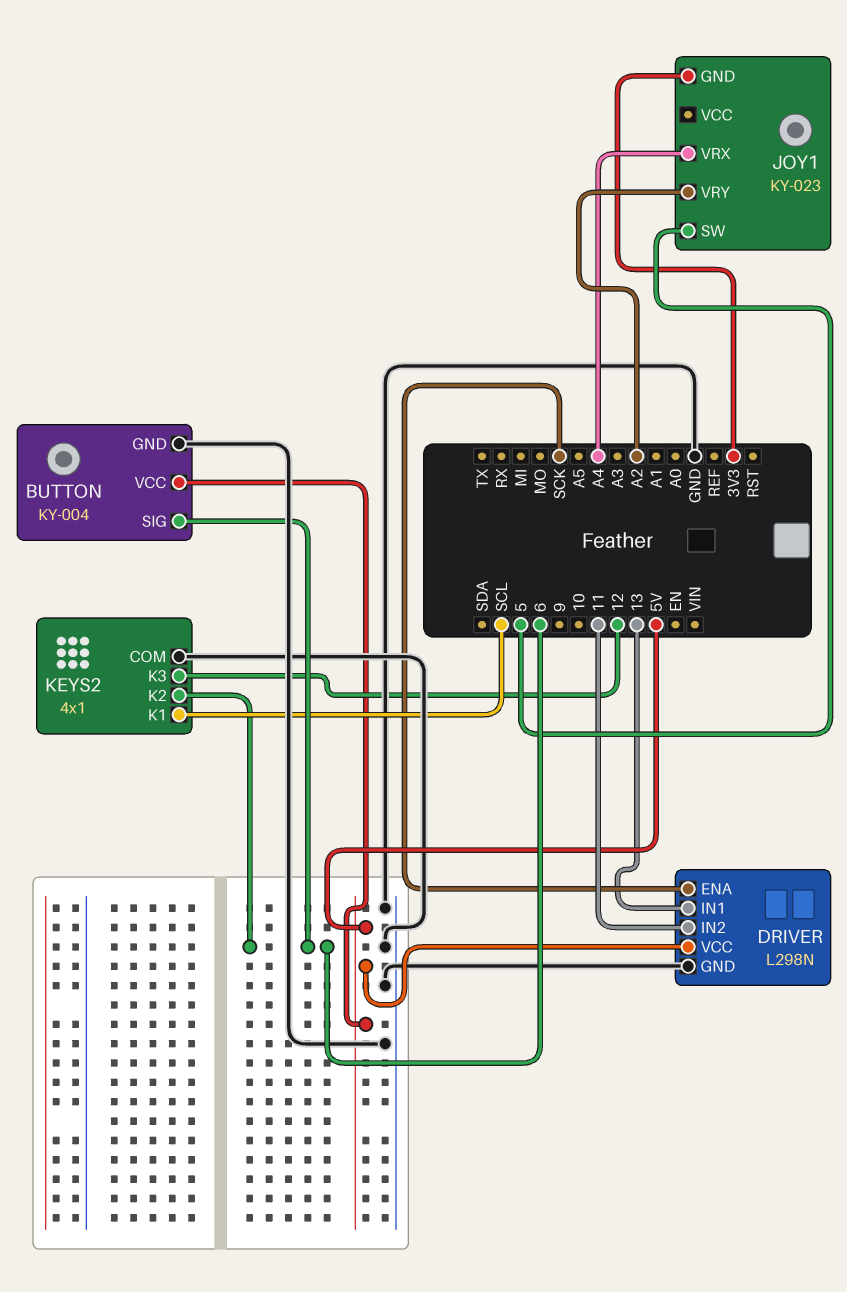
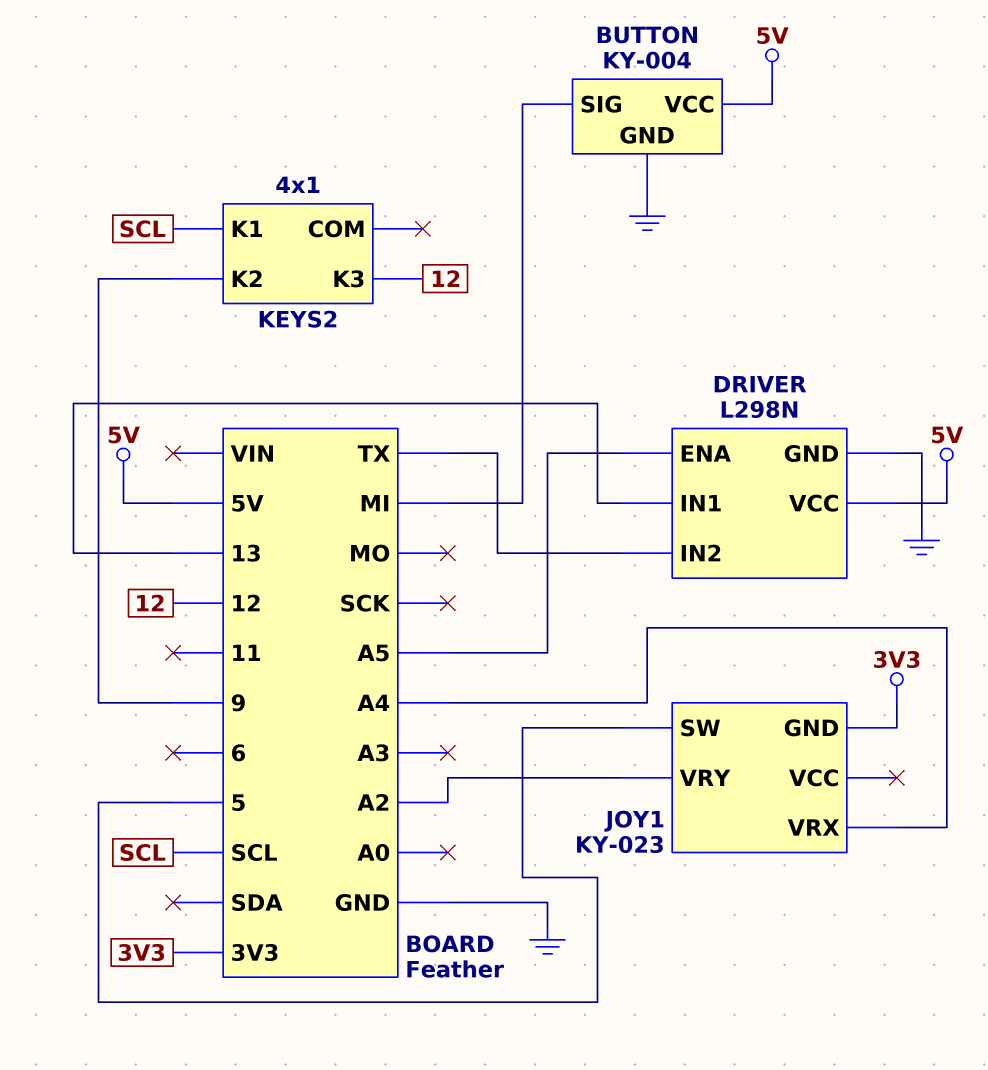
BUTTON pin SIG: 6 -> MI
DRIVER pin ENA: SCK -> A5
DRIVER pin IN2: 11 -> TX
KEYS2 pin COM: GND -> none
KEYS2 pin K2: 6 -> 9

